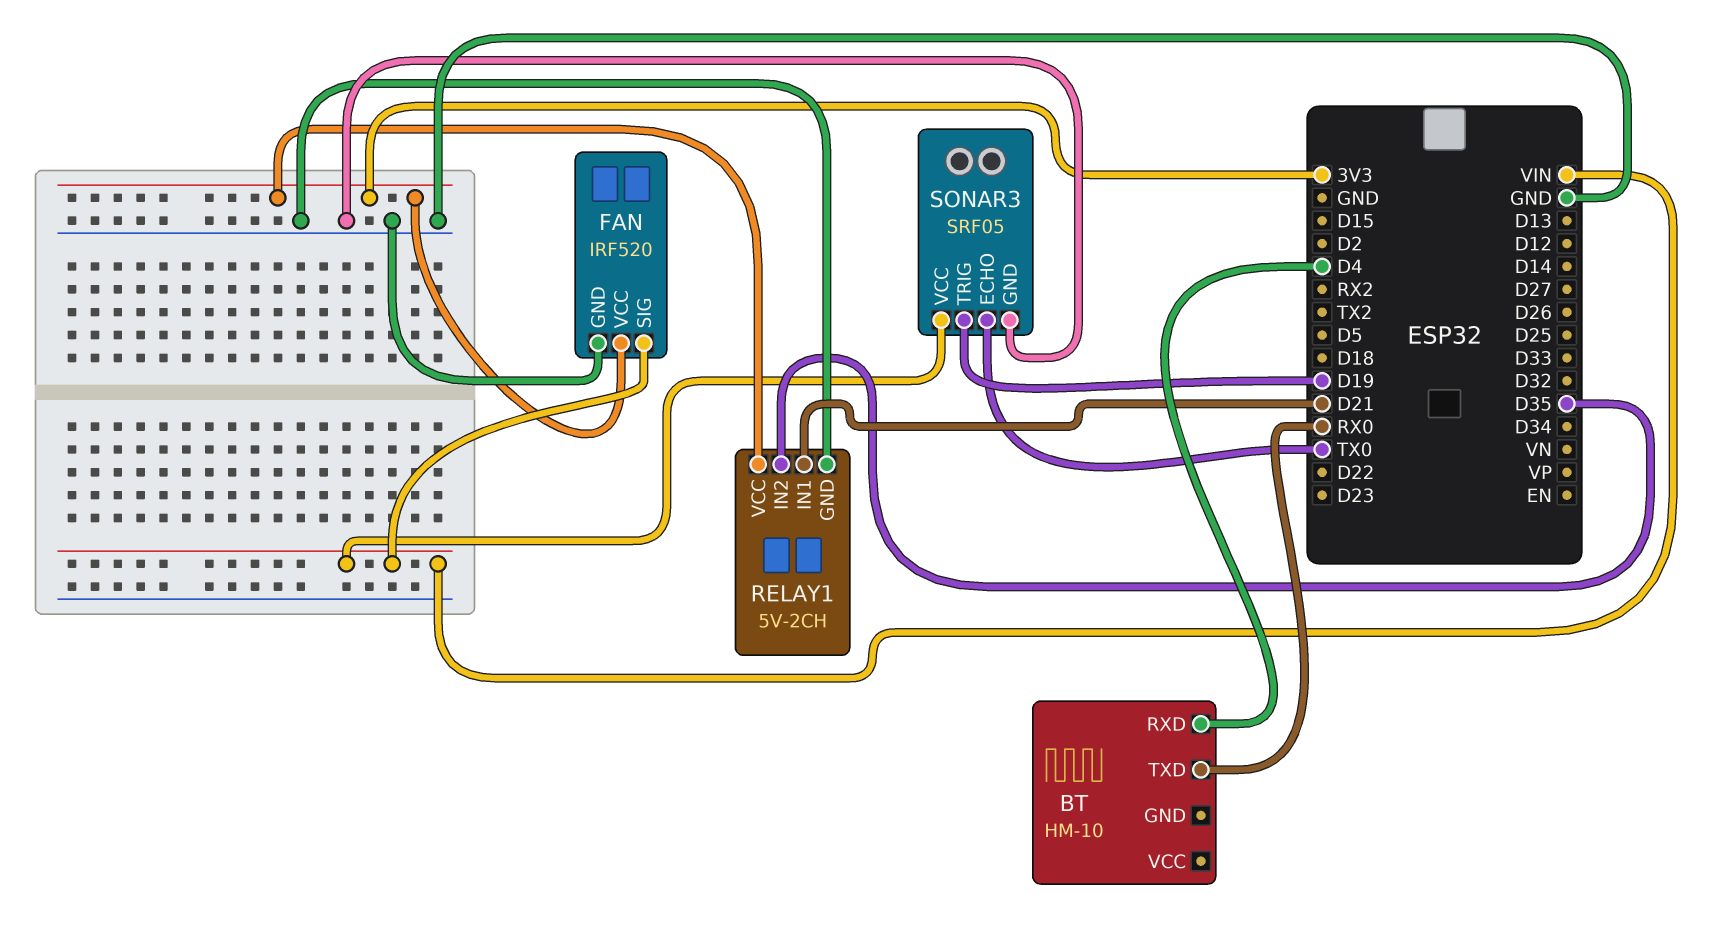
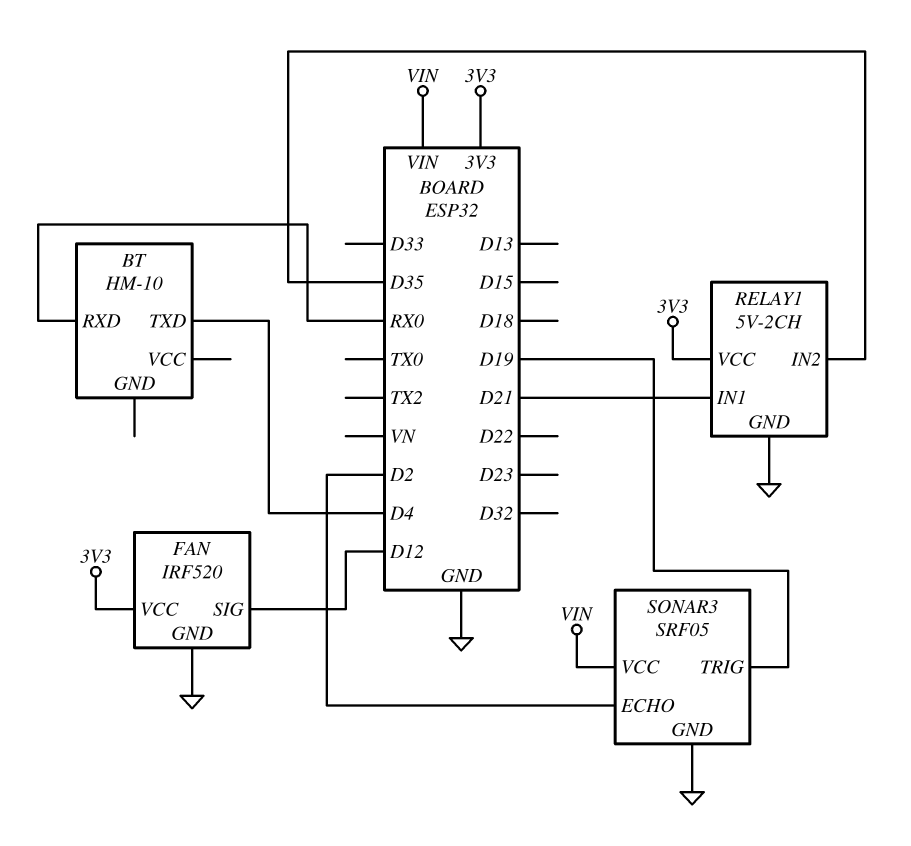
BT pin RXD: D4 -> RX0
BT pin TXD: RX0 -> D4
FAN pin SIG: VIN -> D12
SONAR3 pin ECHO: TX0 -> D2

